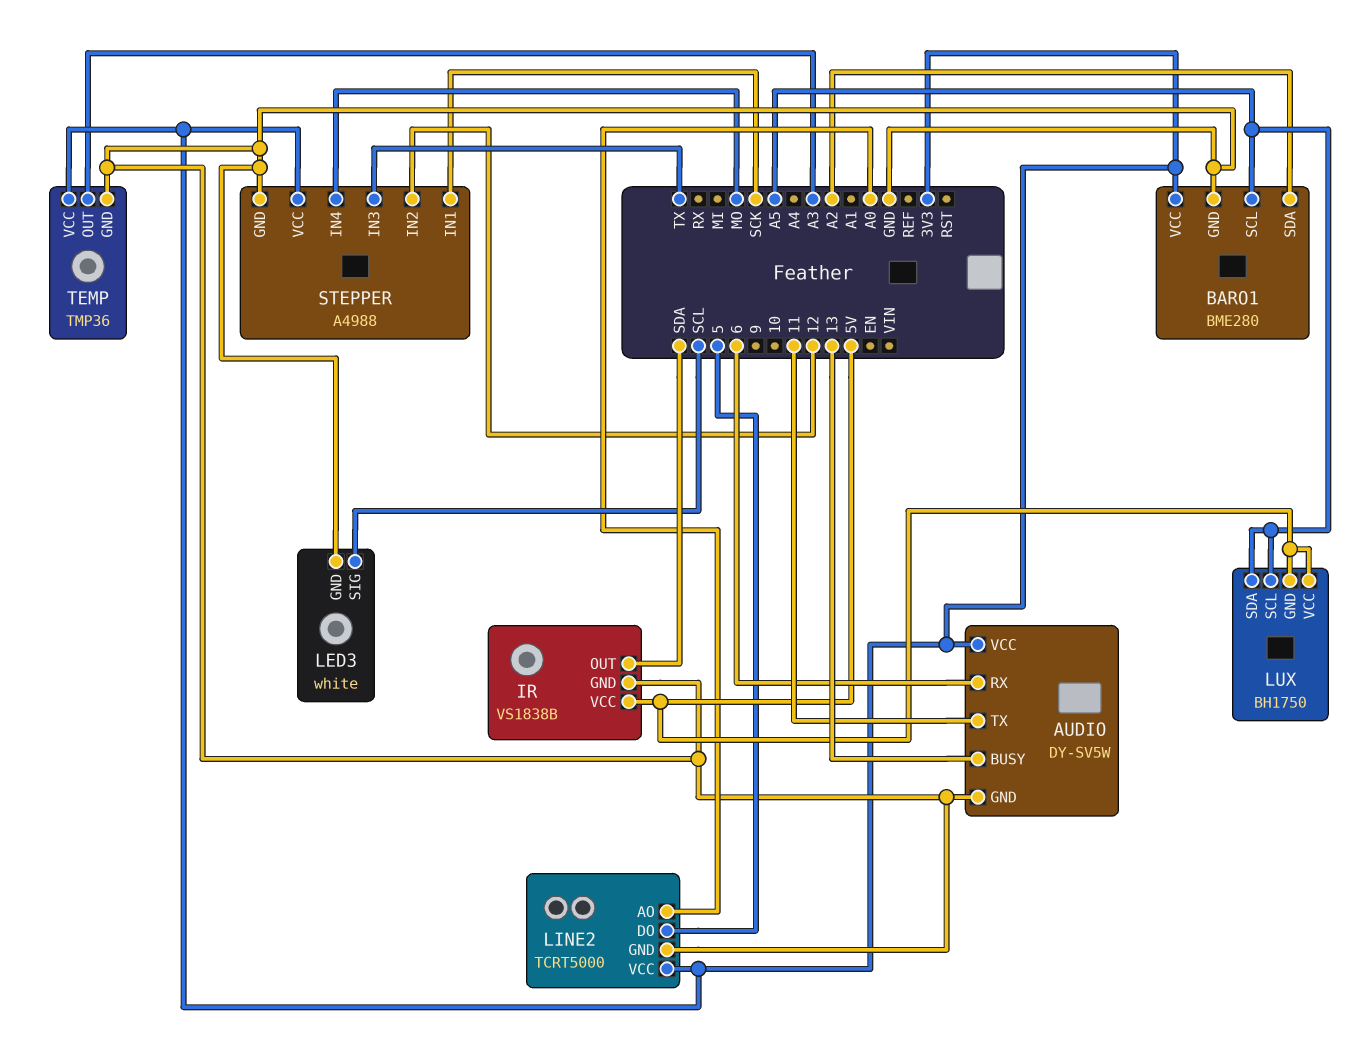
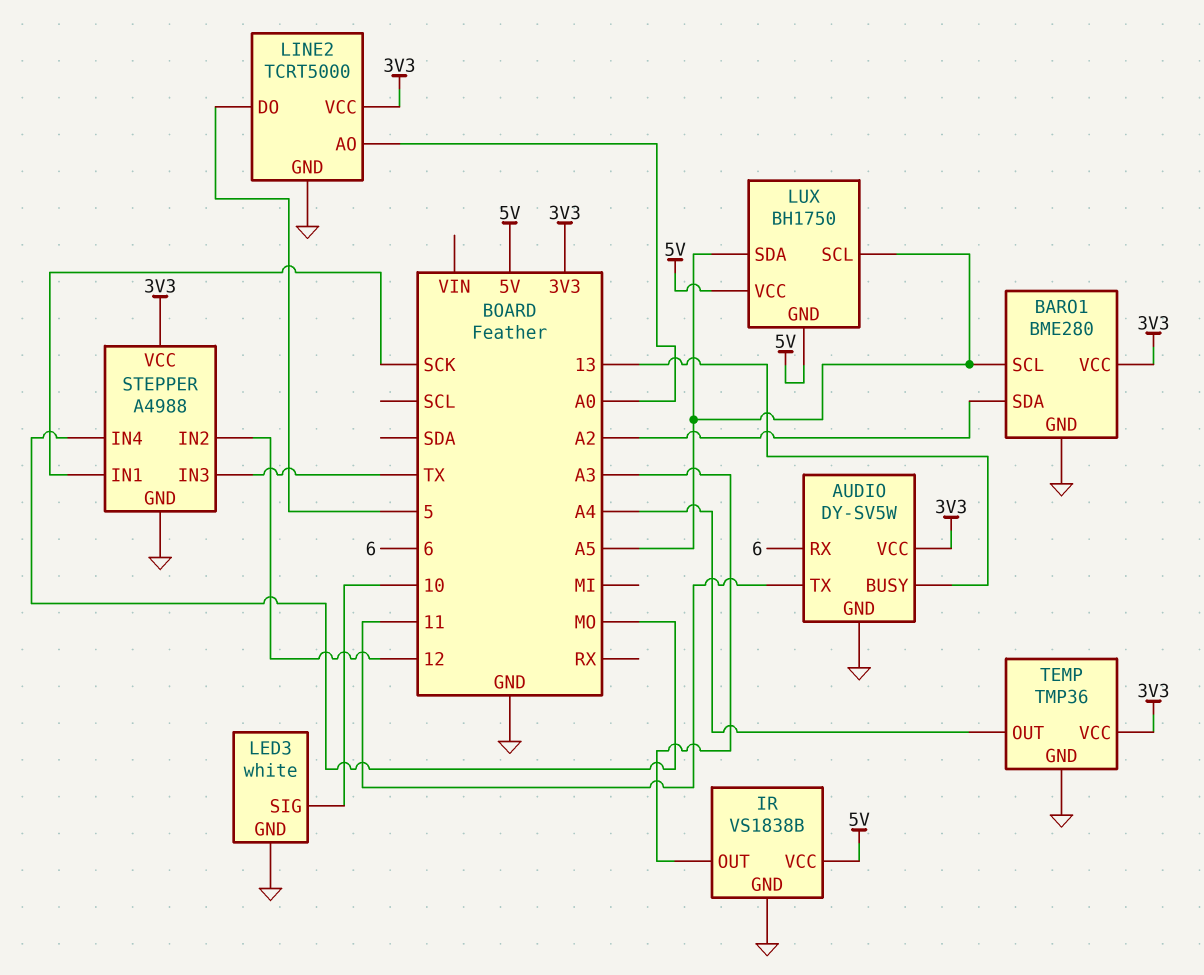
IR pin OUT: SDA -> A3
LED3 pin SIG: SCL -> 10
TEMP pin OUT: A3 -> A4

